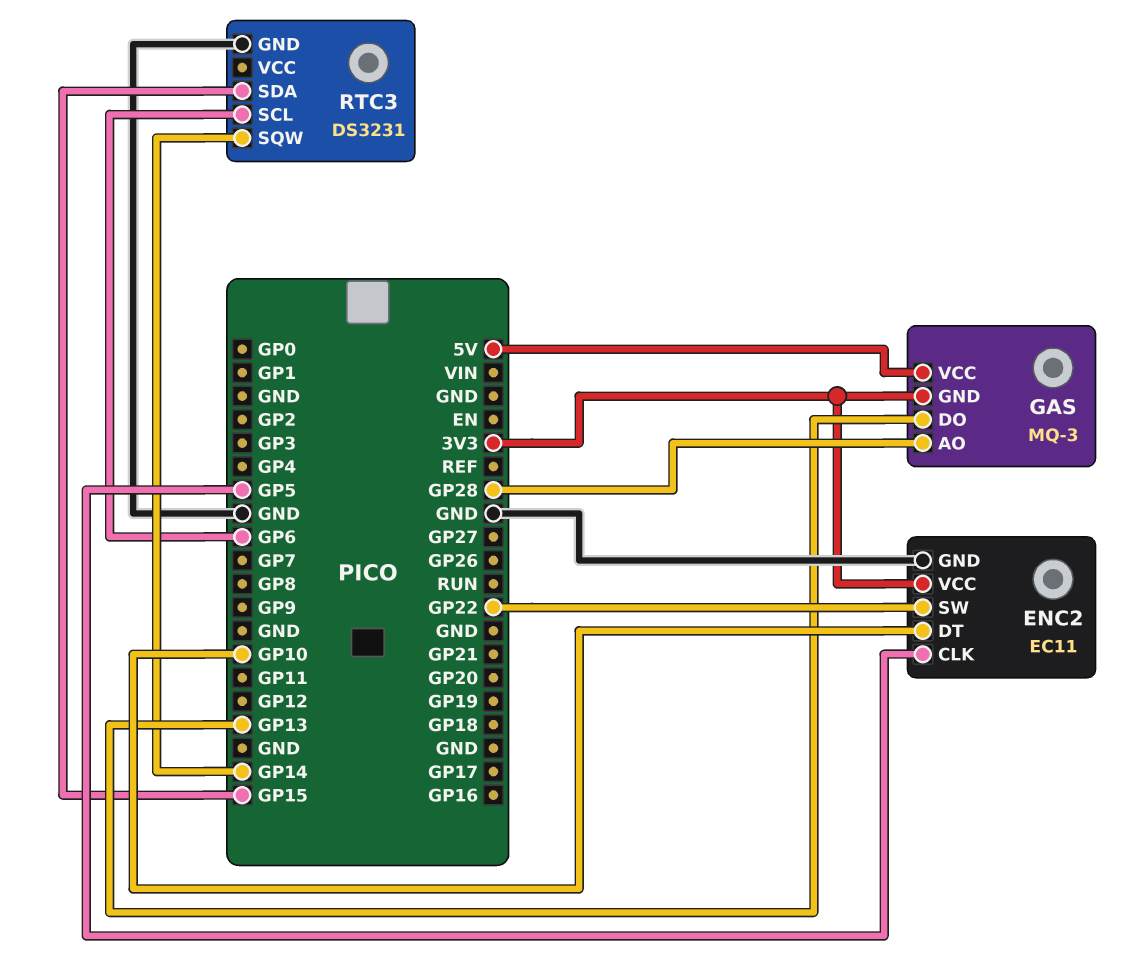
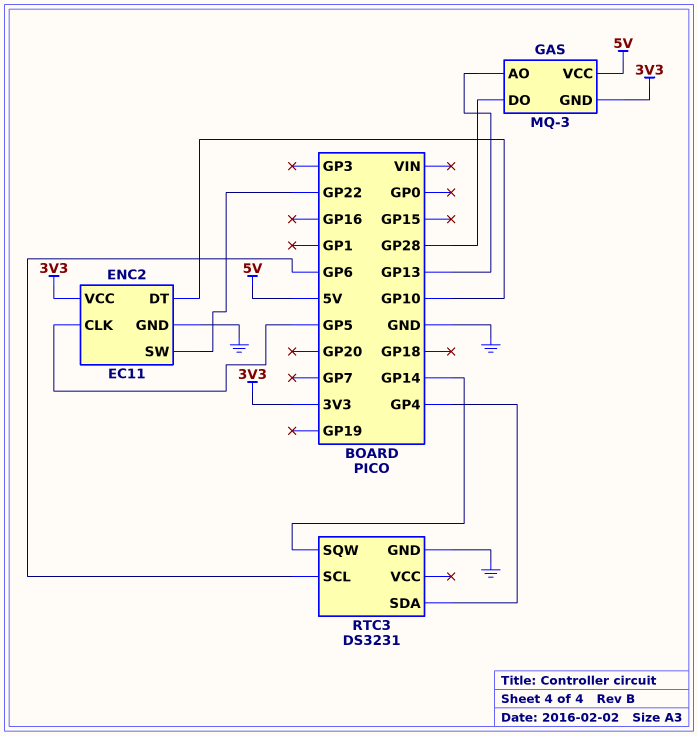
GAS pin AO: GP28 -> GP13
GAS pin DO: GP13 -> GP28
RTC3 pin SDA: GP15 -> GP4

